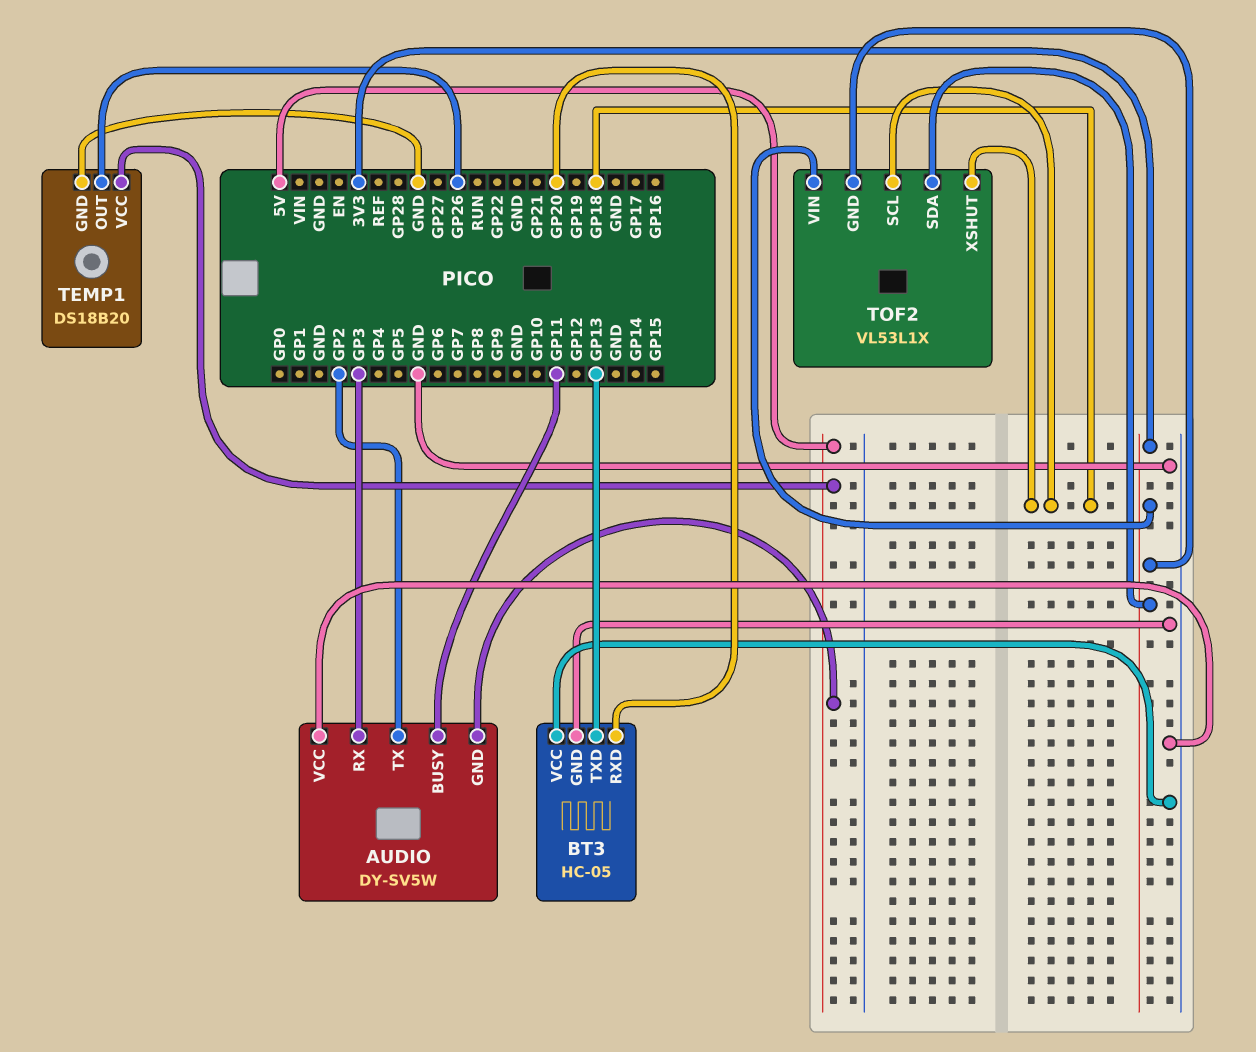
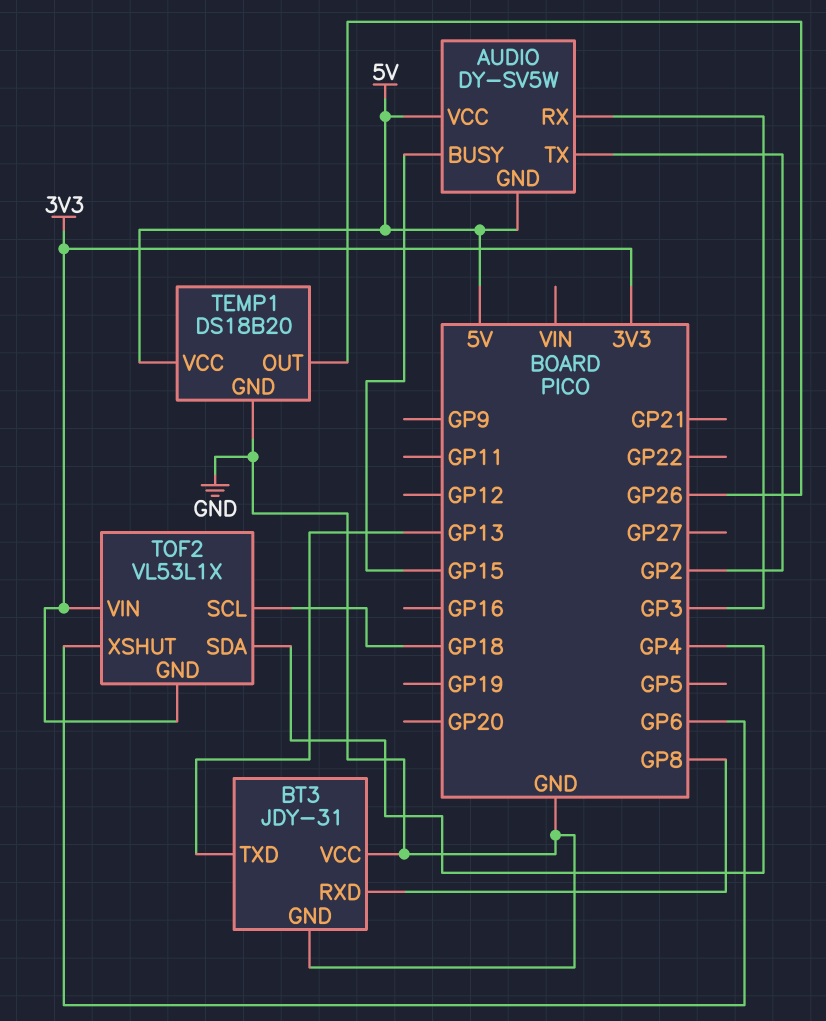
AUDIO pin BUSY: GP11 -> GP15
AUDIO pin VCC: GND -> 5V
BT3: HC-05 -> JDY-31
BT3 pin RXD: GP20 -> GP8
TOF2 pin SDA: 3V3 -> GP4
TOF2 pin XSHUT: GP18 -> GP6

